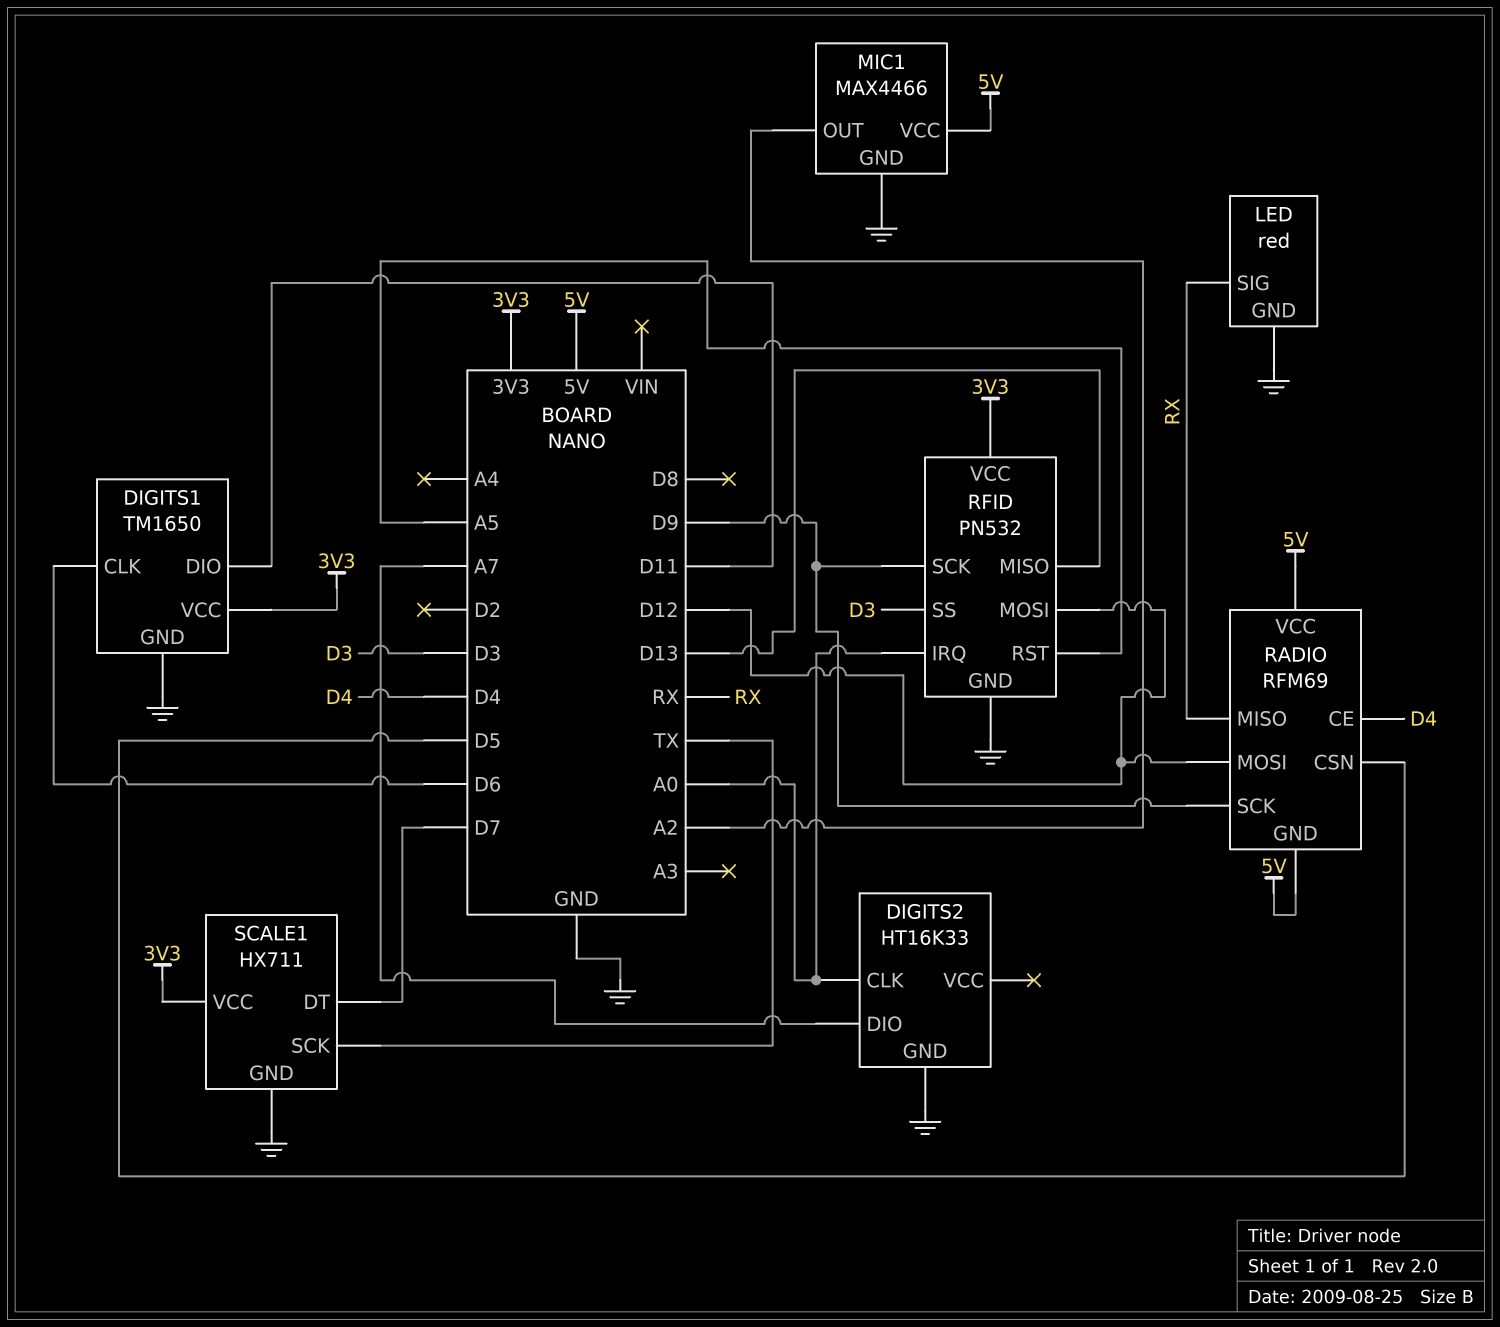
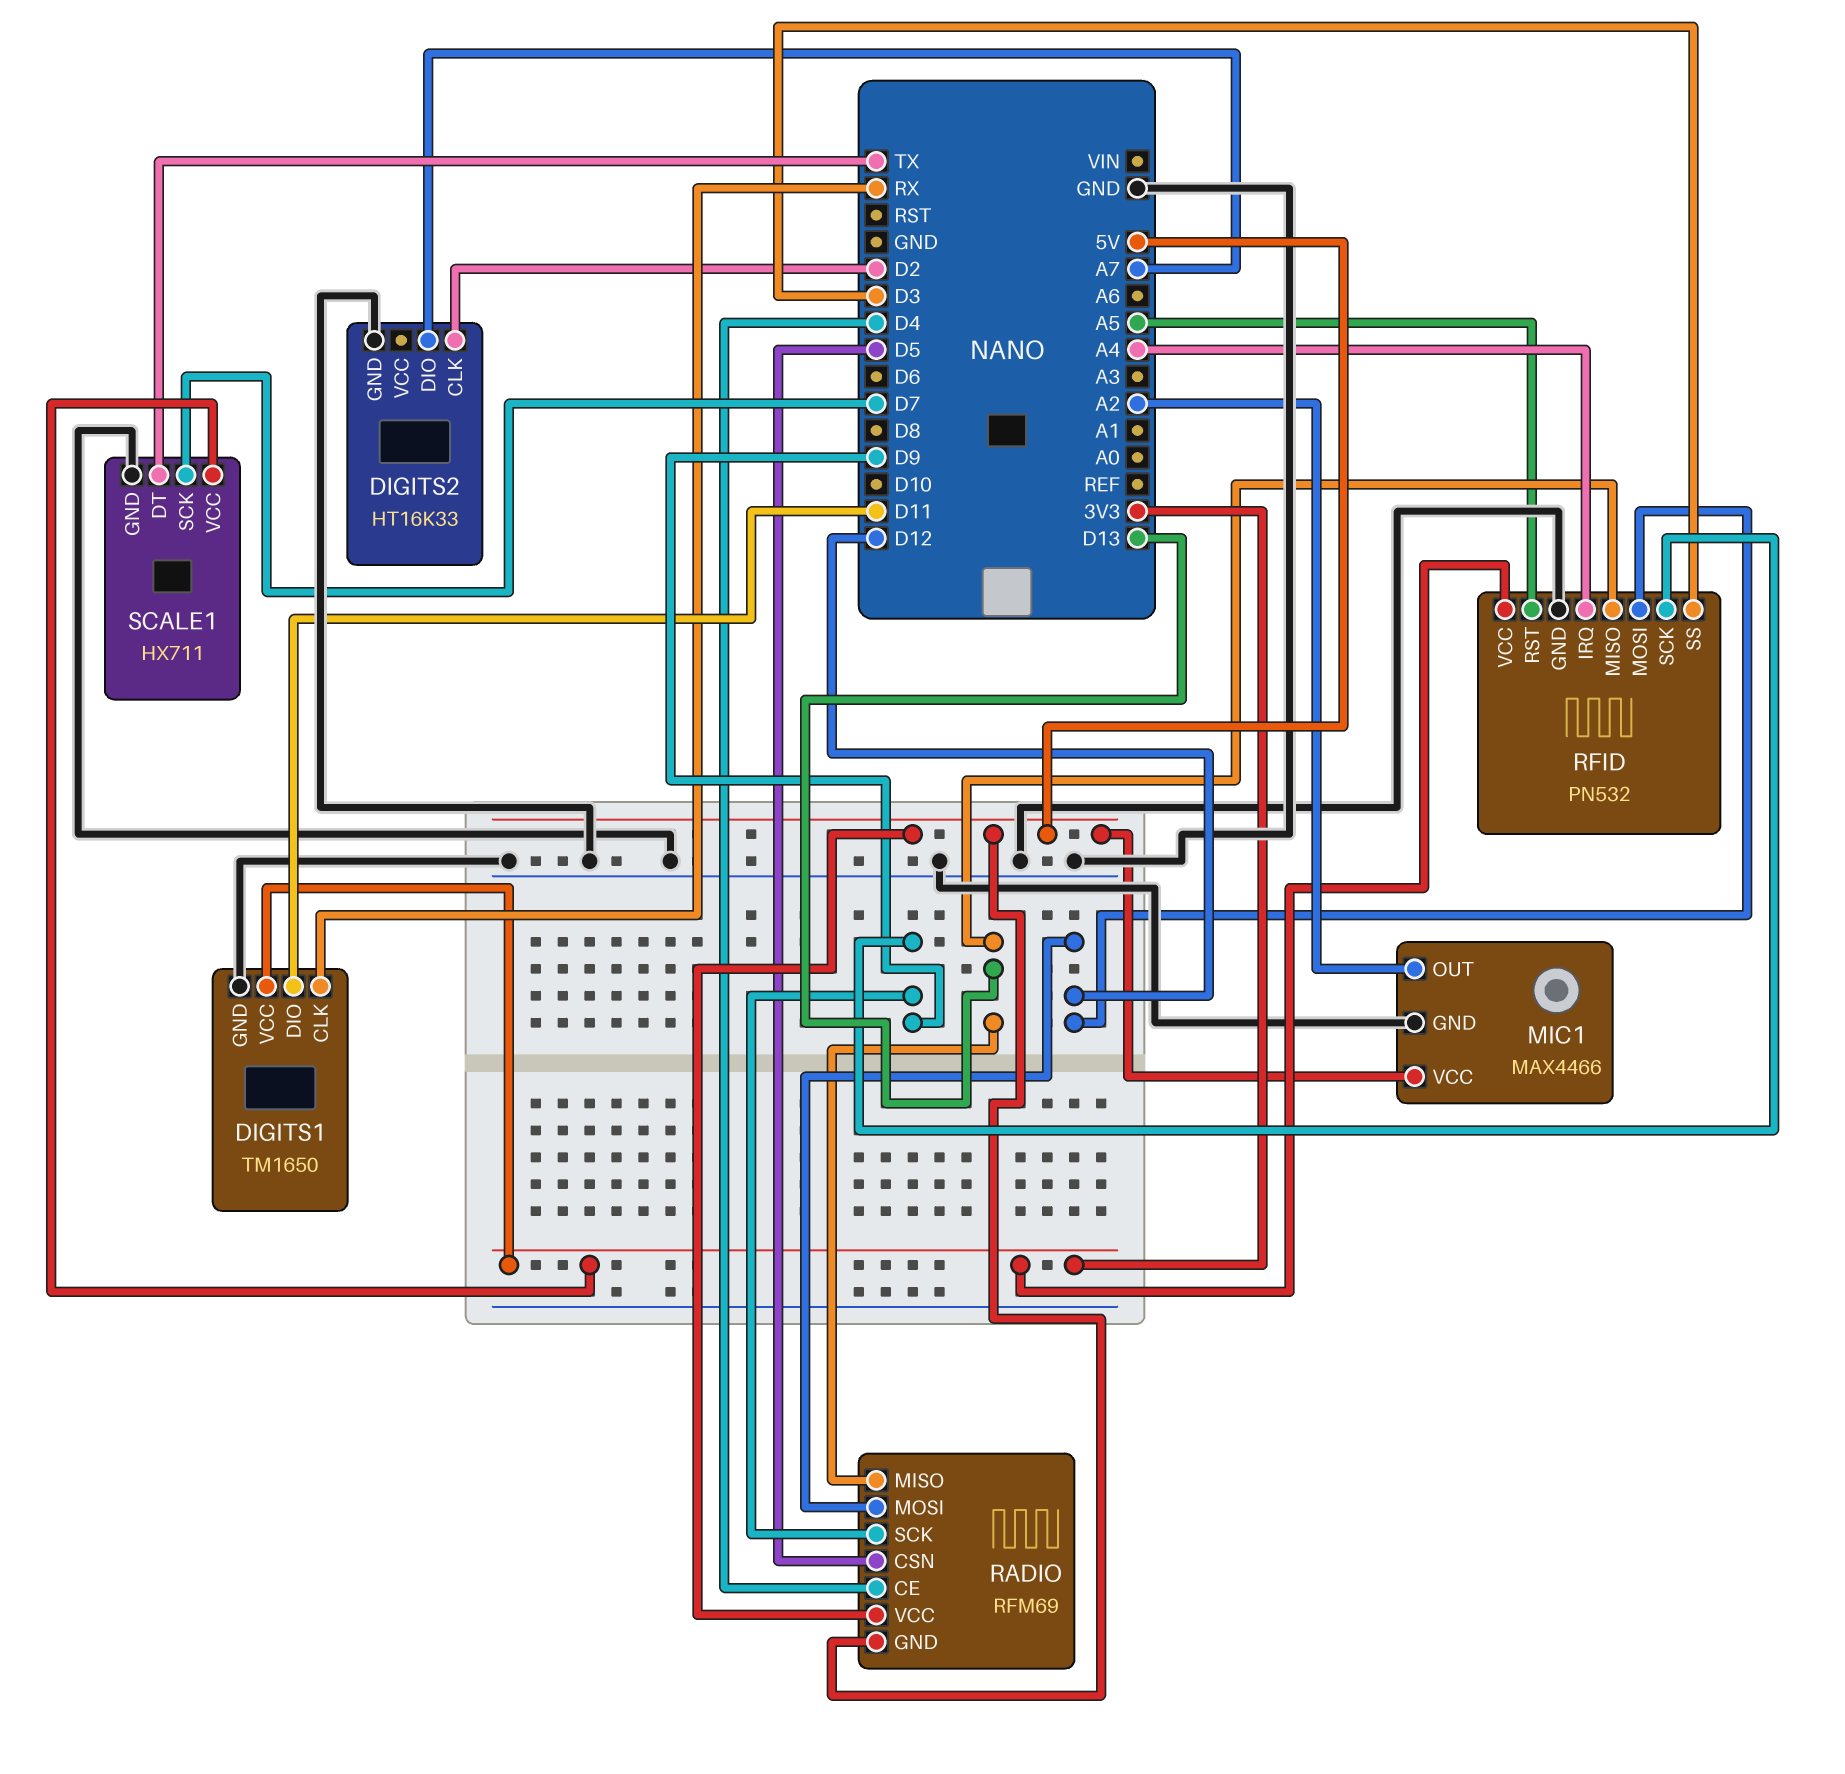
DIGITS1 pin CLK: D6 -> RX
DIGITS2 pin CLK: A0 -> D2
LED: red -> none
LED pin GND: GND -> none
LED pin SIG: RX -> none
RADIO pin MISO: RX -> D13
RFID pin IRQ: A0 -> A4
SCALE1 pin DT: D7 -> TX
SCALE1 pin SCK: TX -> D7

